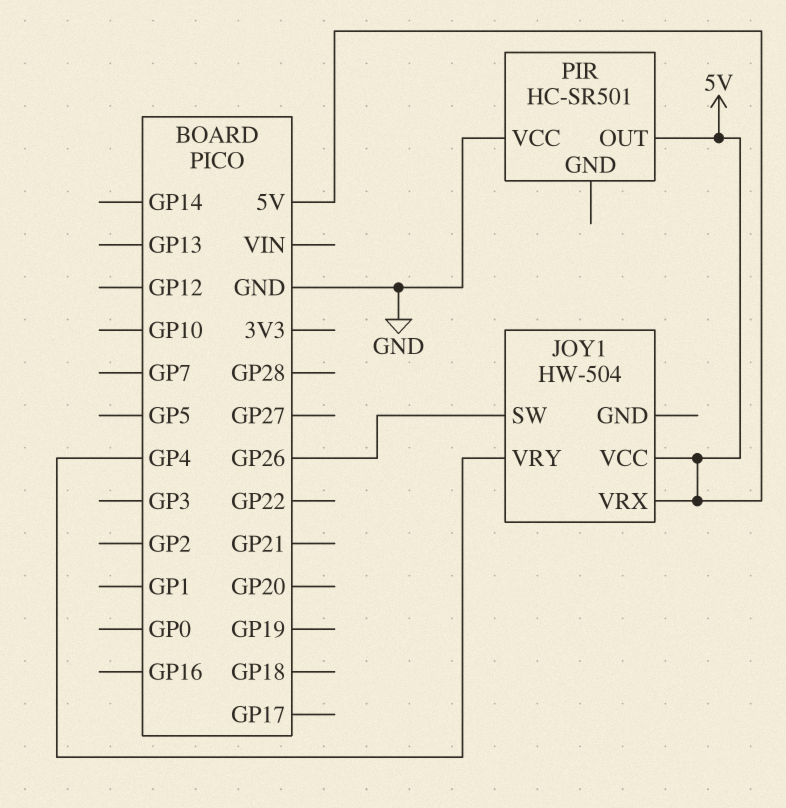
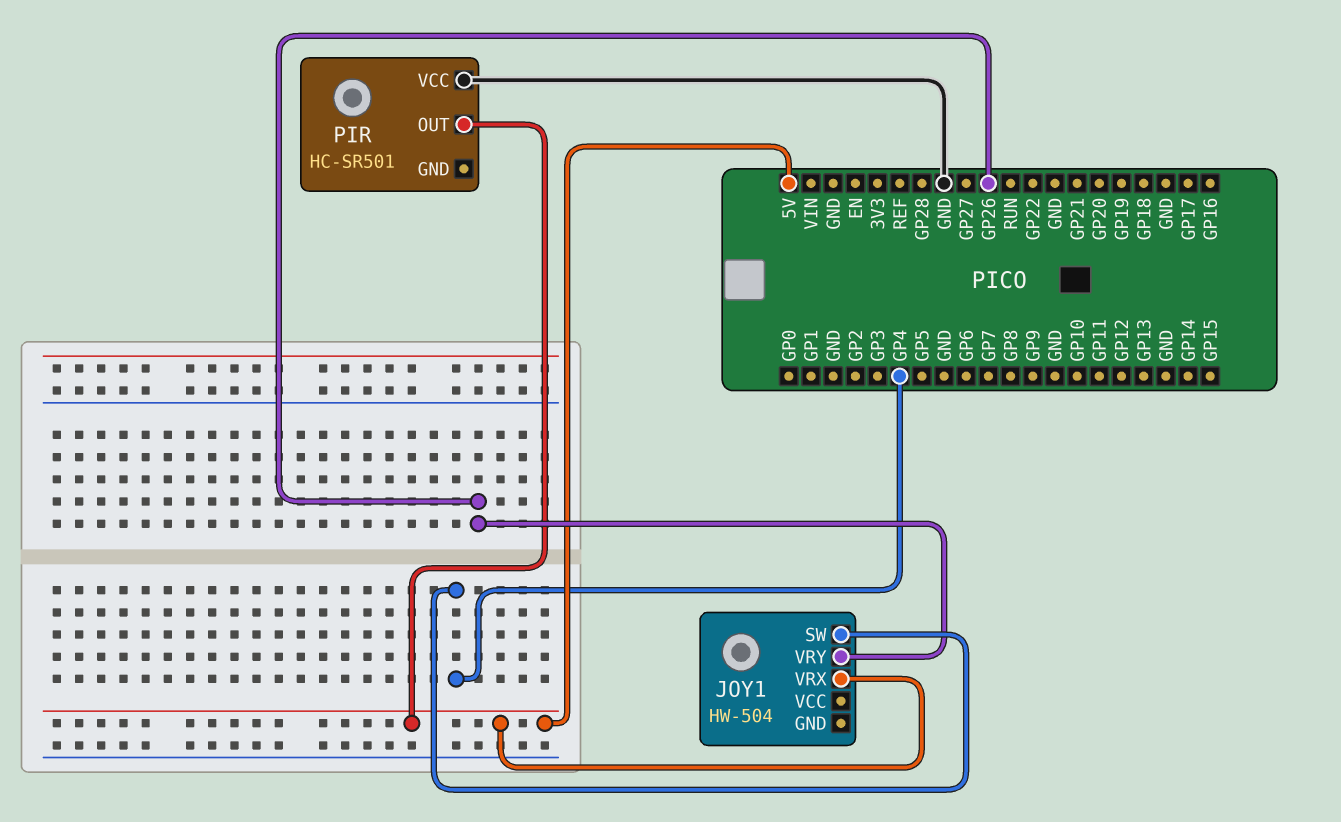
JOY1 pin SW: GP26 -> GP4
JOY1 pin VCC: 5V -> none
JOY1 pin VRY: GP4 -> GP26

